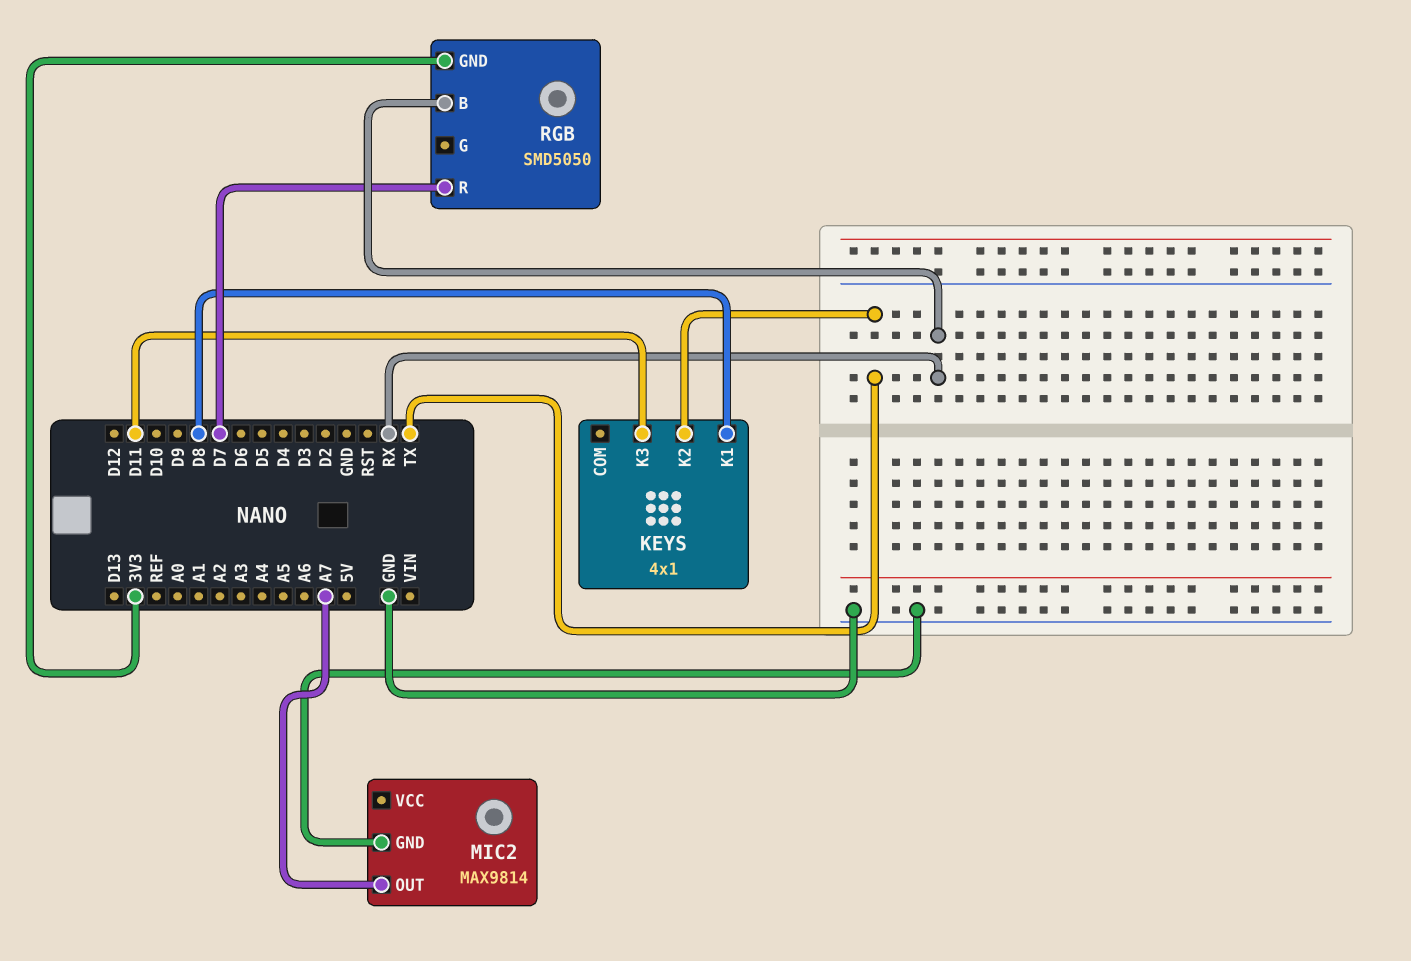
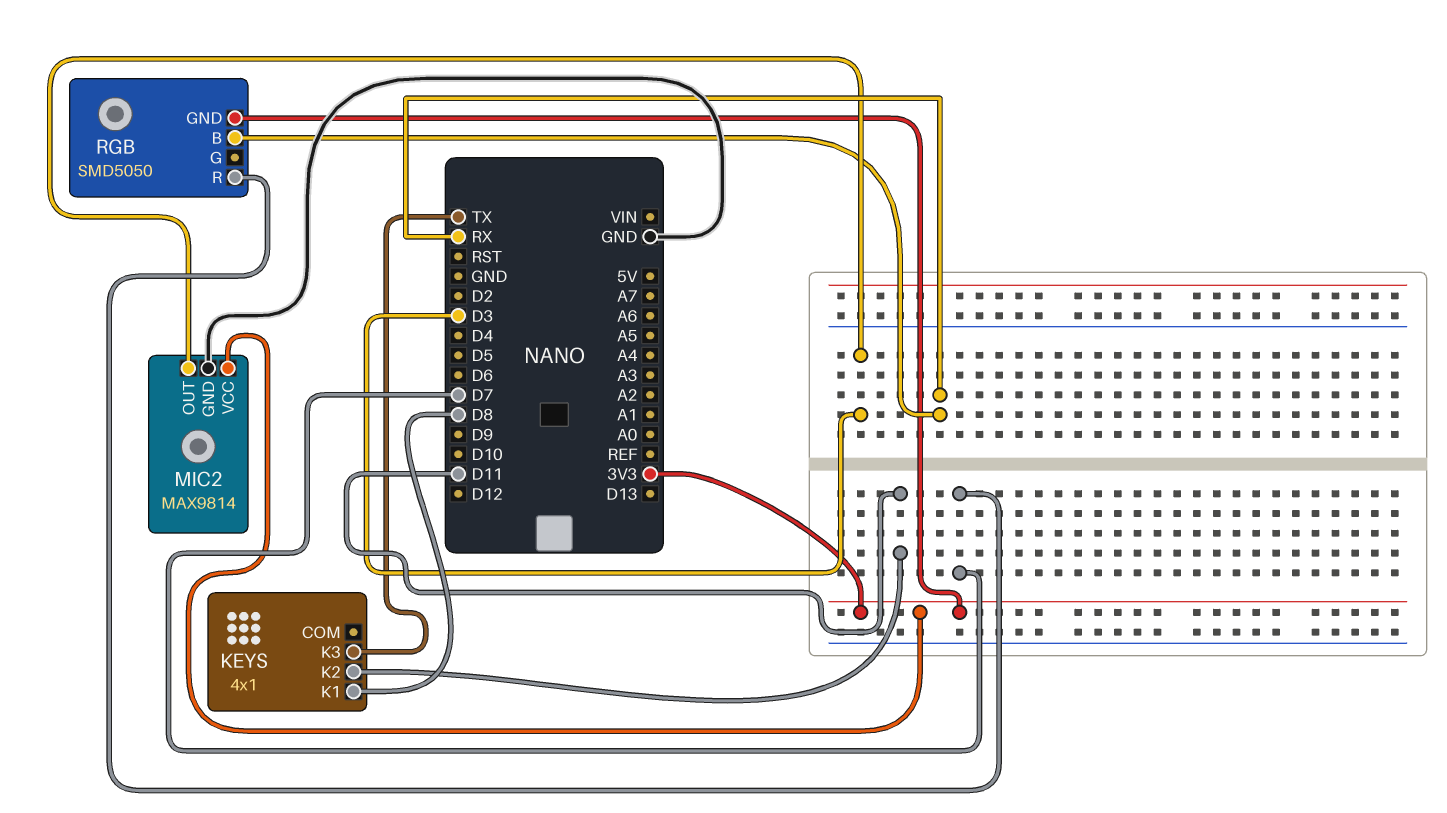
KEYS pin K2: TX -> D11
KEYS pin K3: D11 -> TX
MIC2 pin OUT: A7 -> D3
MIC2 pin VCC: none -> 3V3

